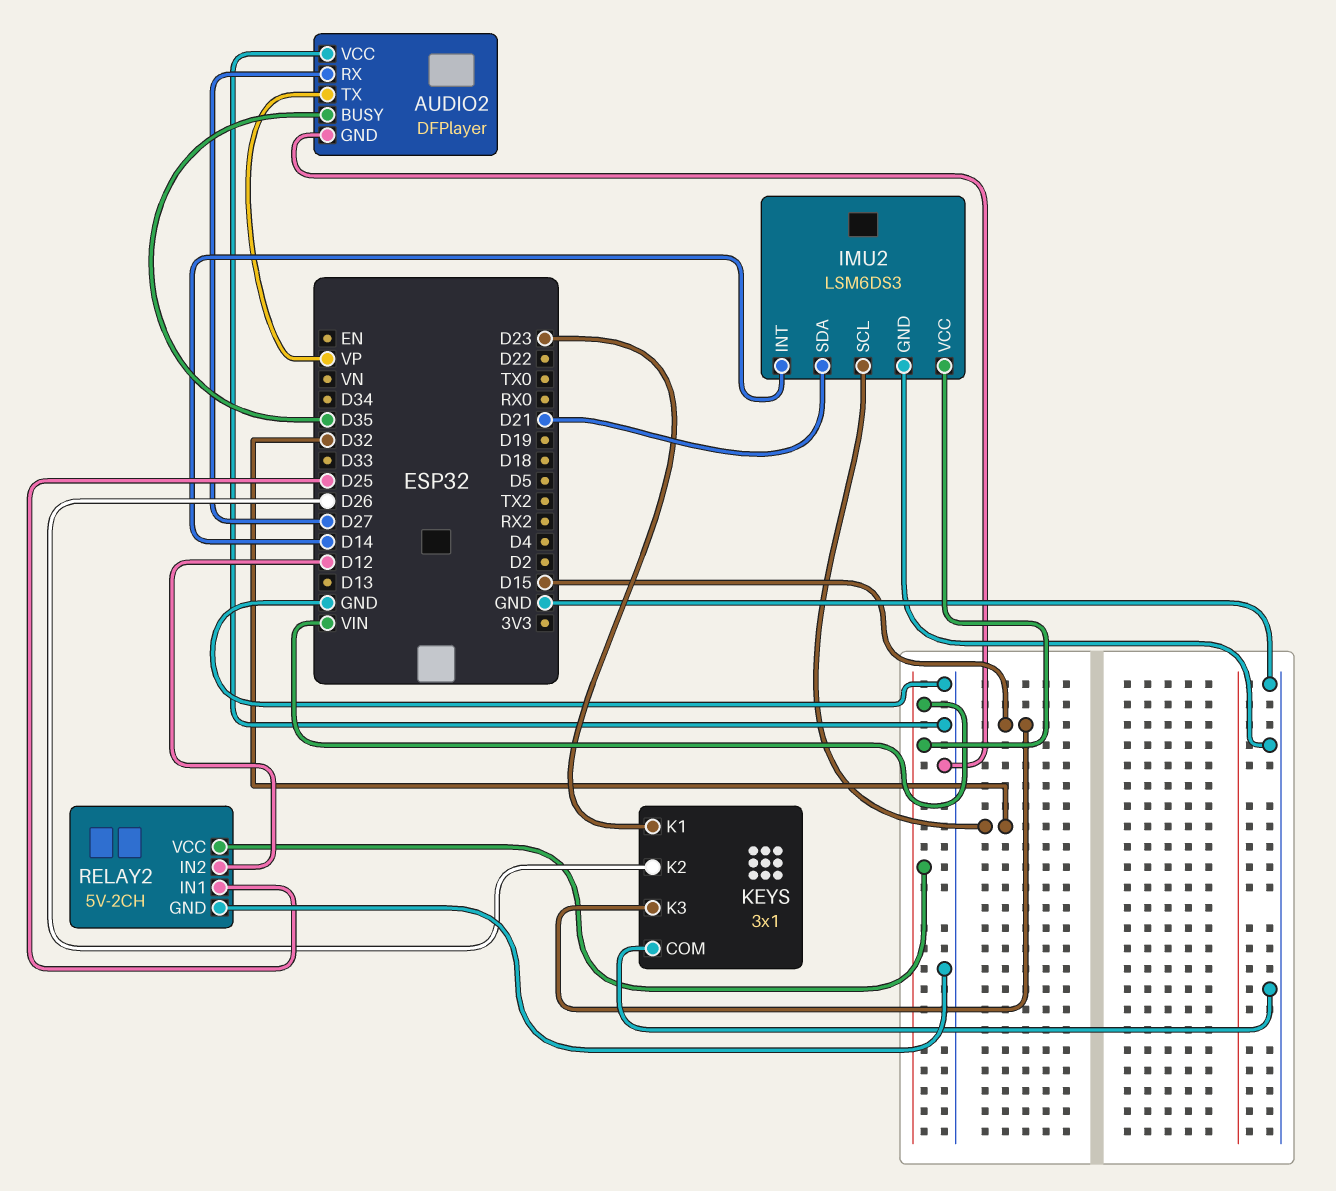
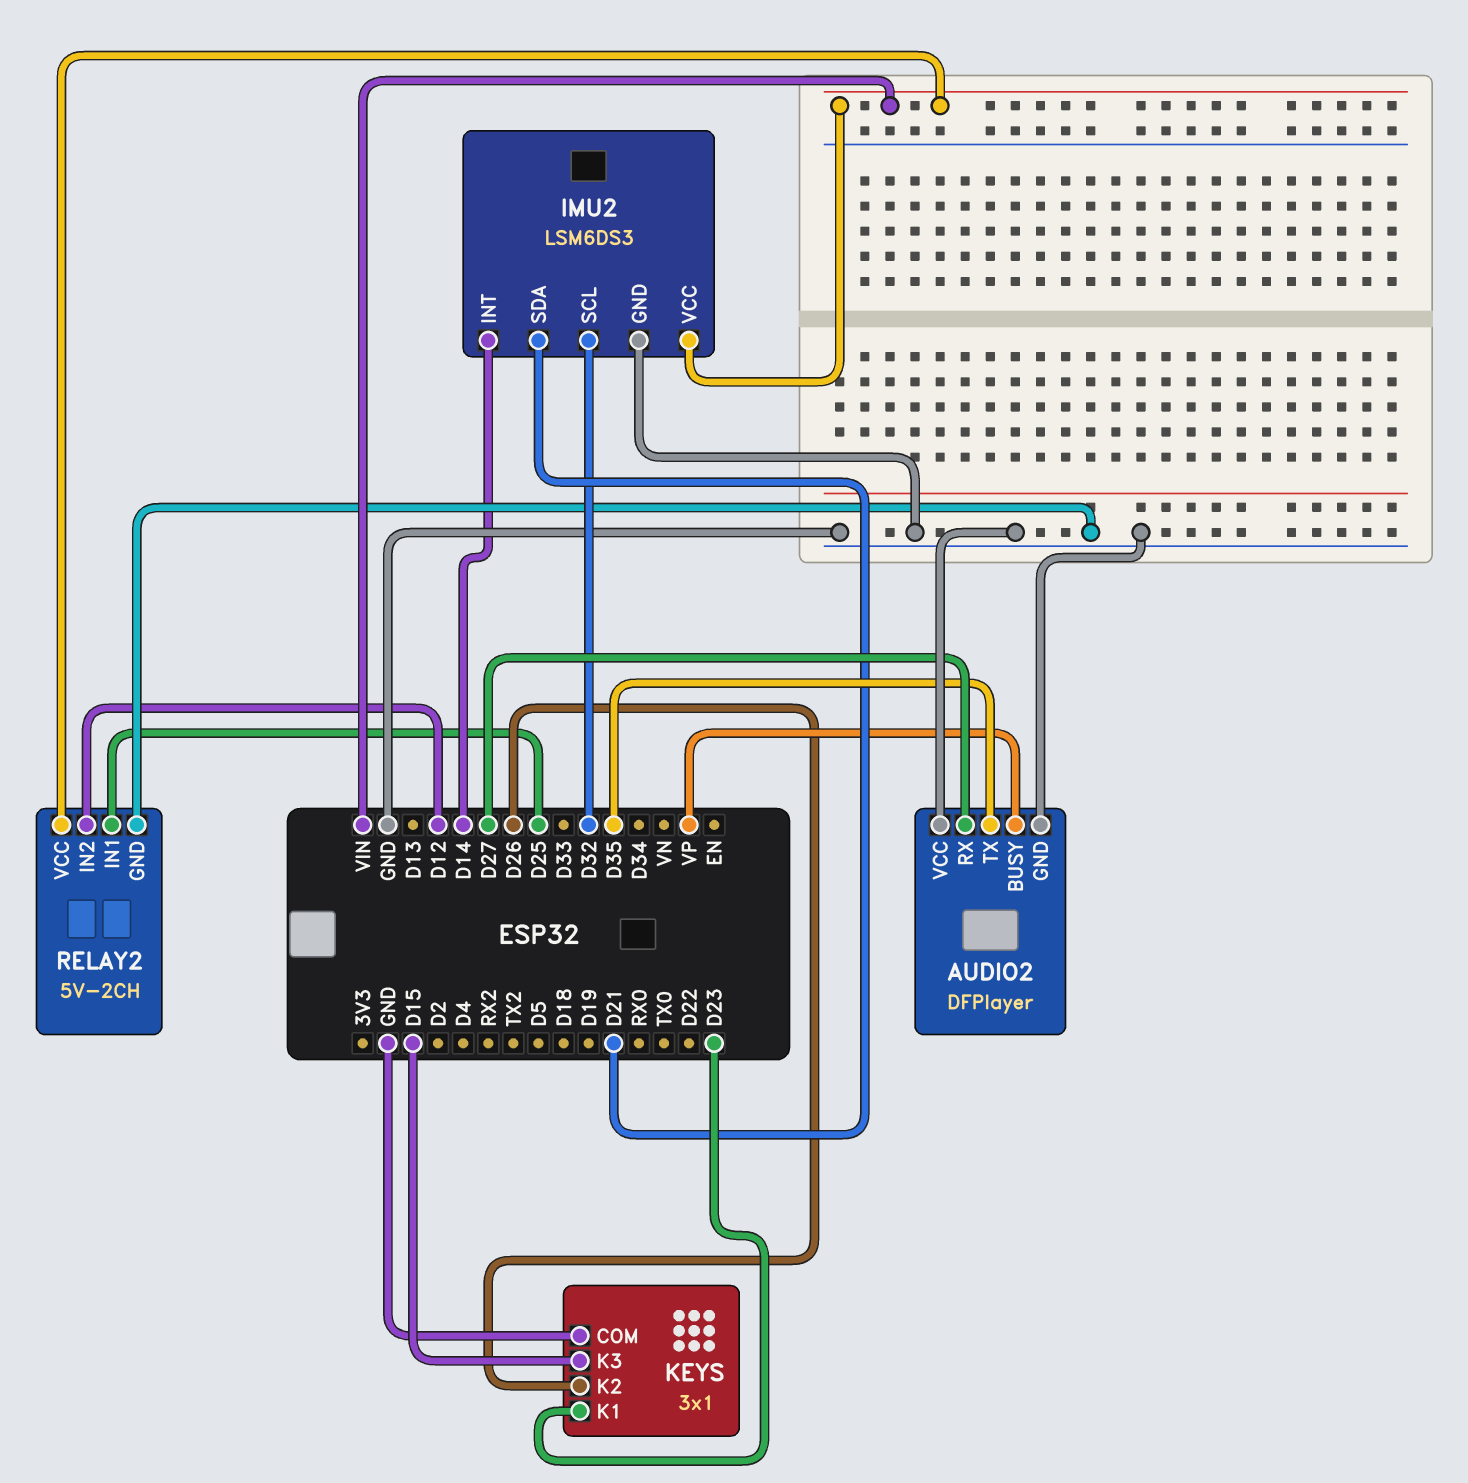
AUDIO2 pin BUSY: D35 -> VP
AUDIO2 pin TX: VP -> D35

